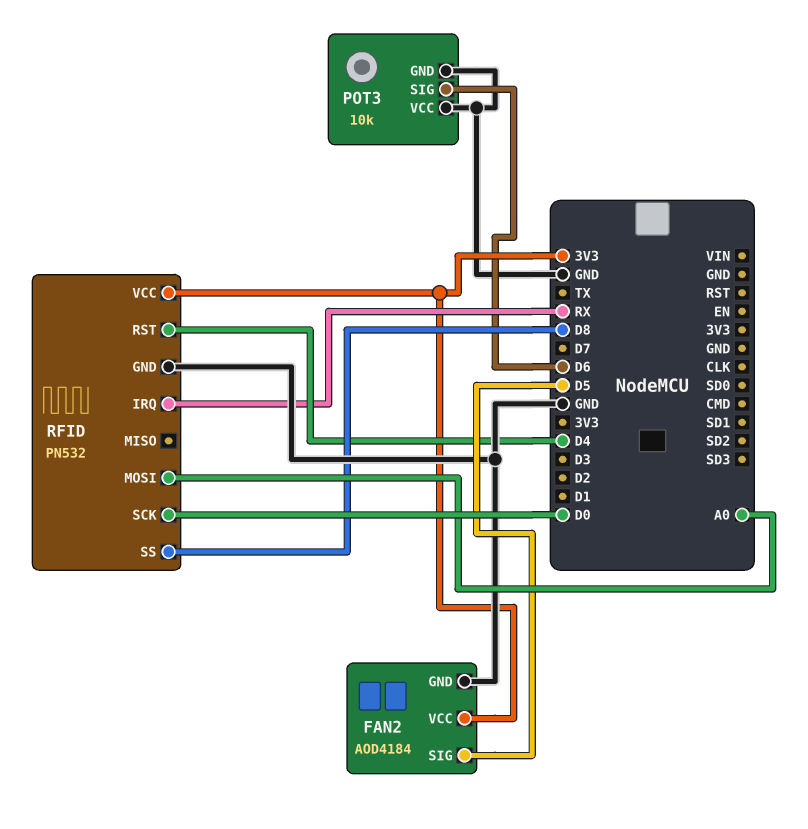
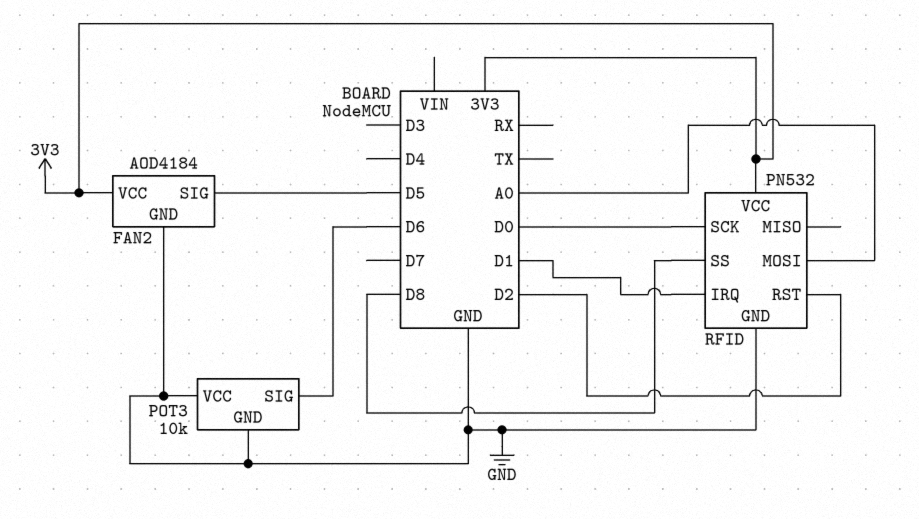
RFID pin IRQ: RX -> D1
RFID pin RST: D4 -> D2

